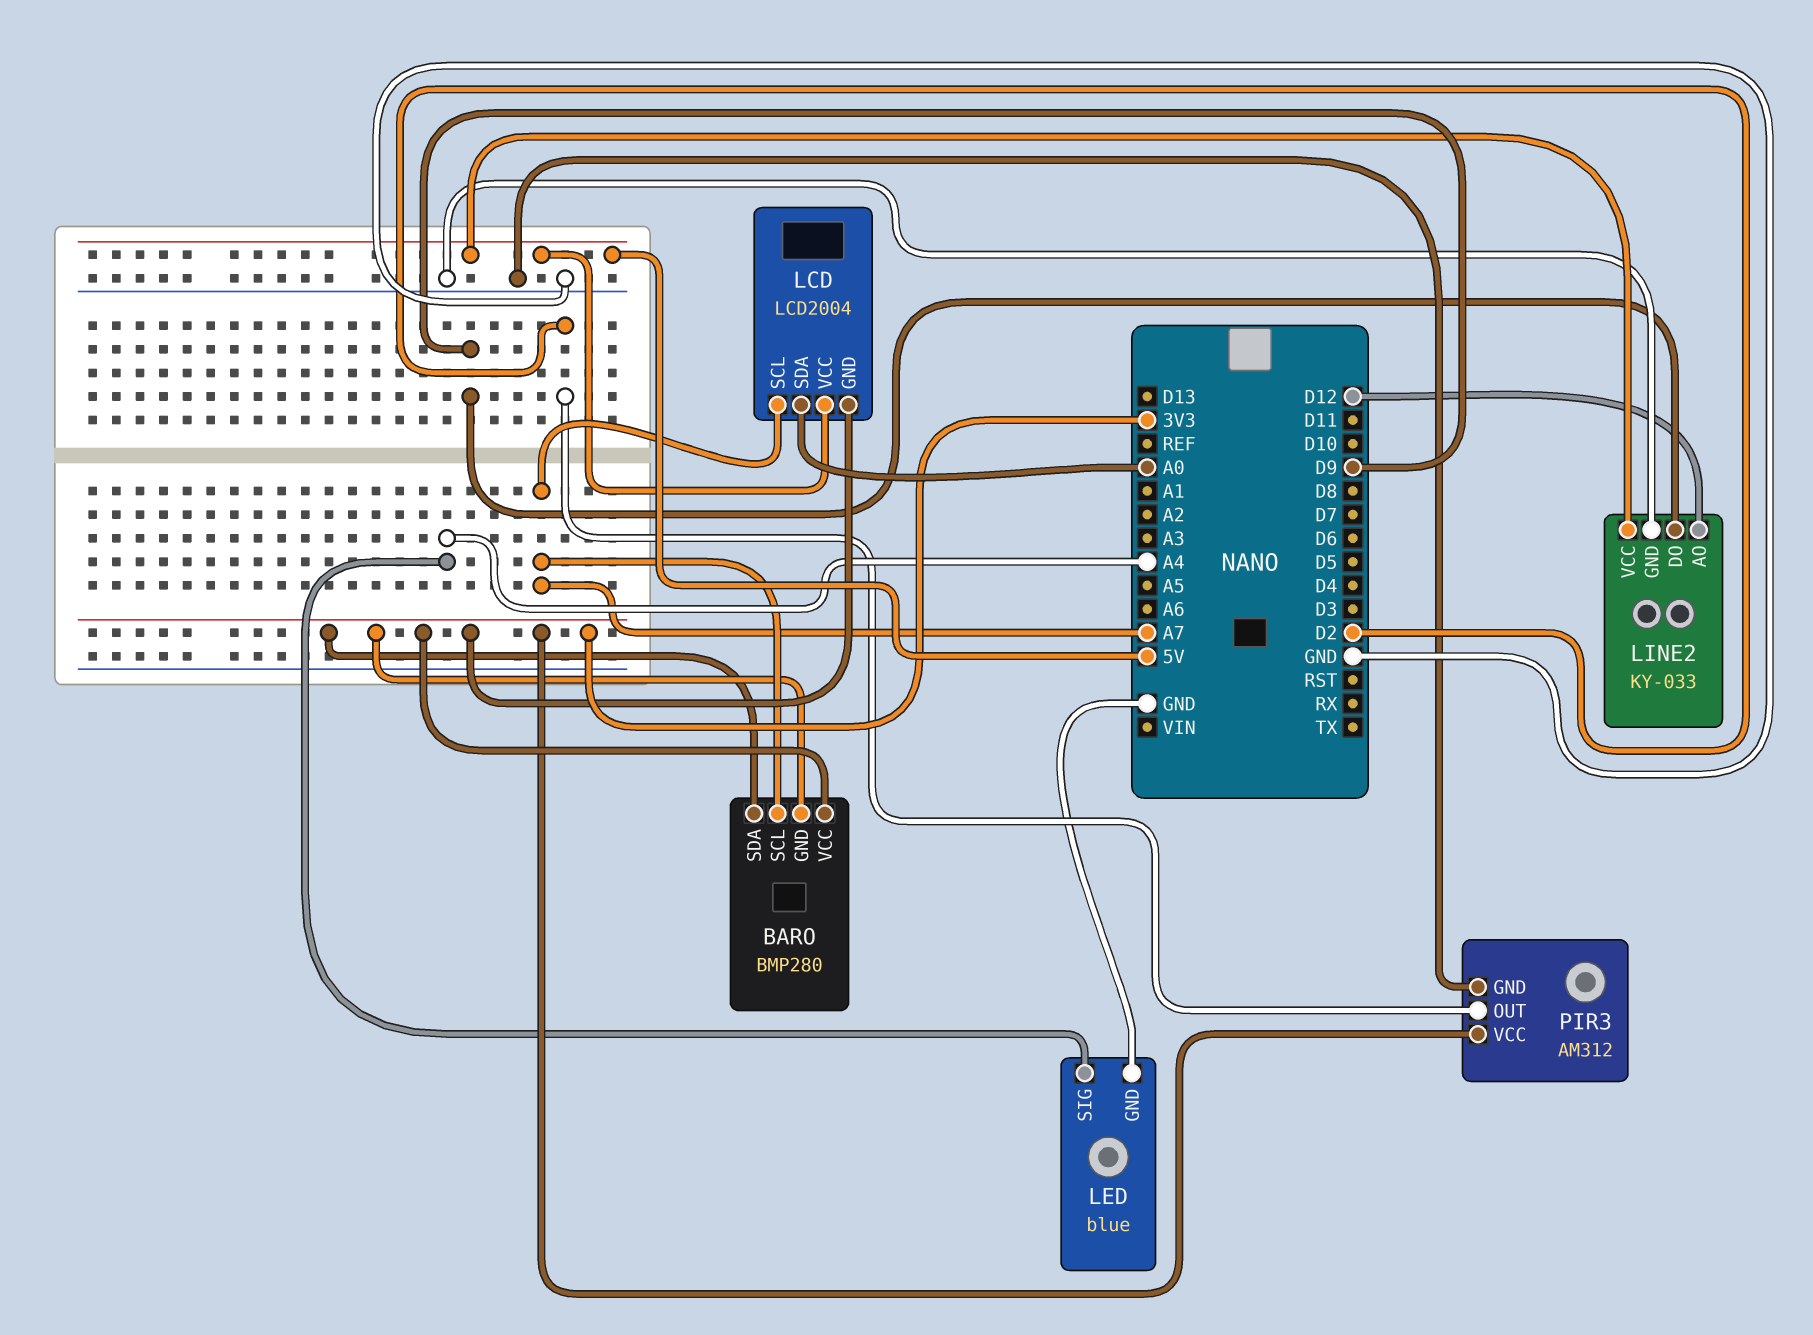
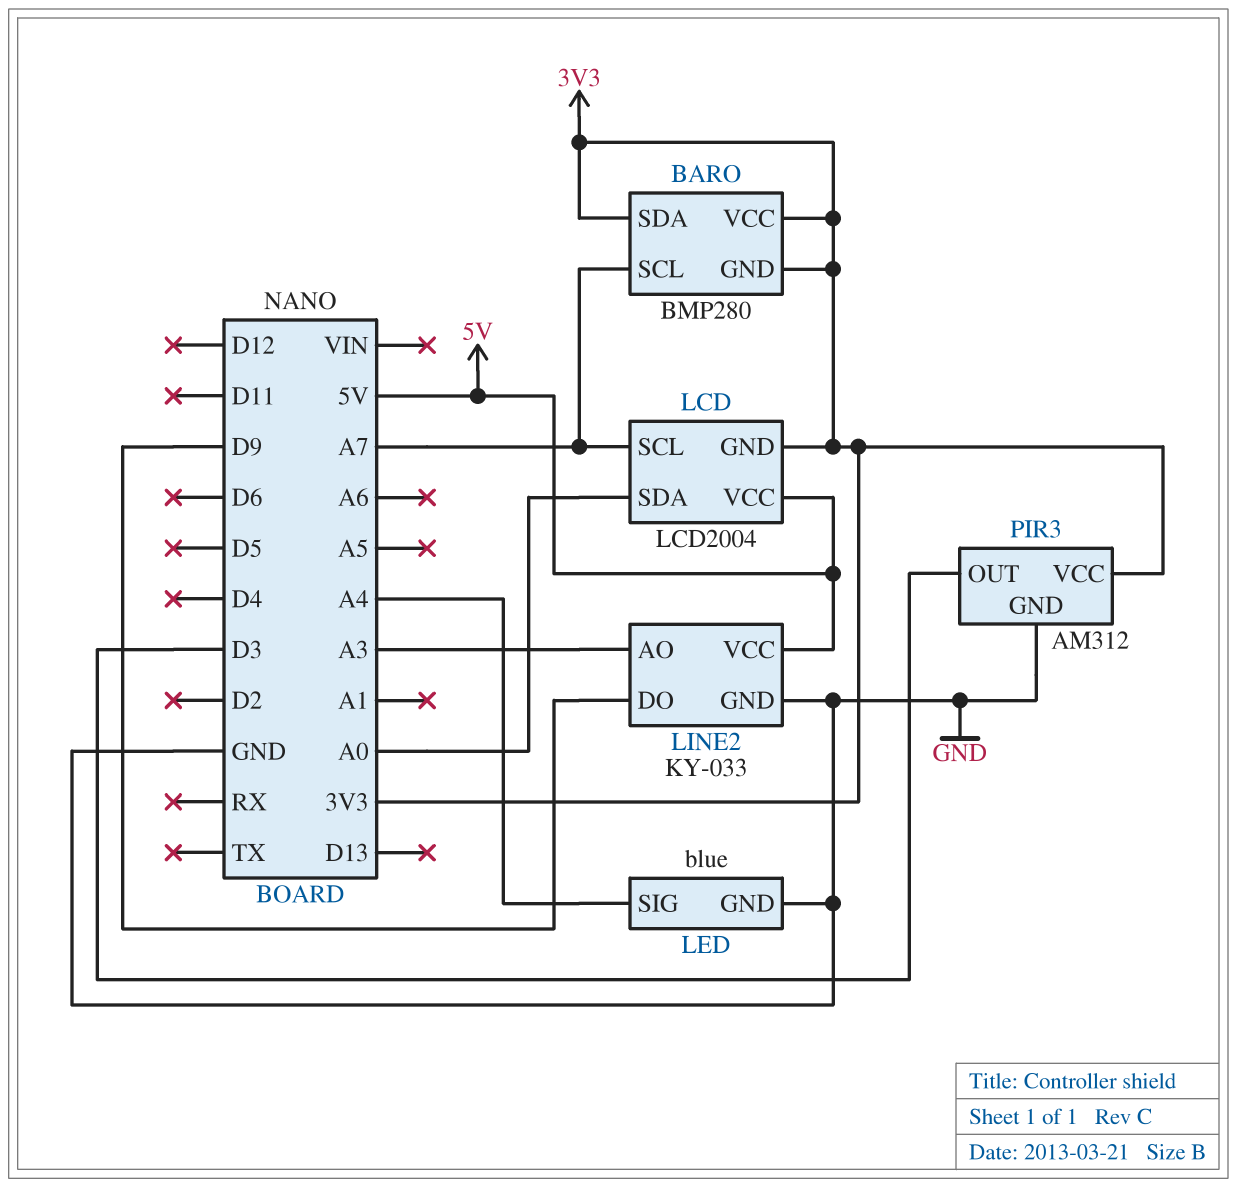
LINE2 pin AO: D12 -> A3
PIR3 pin OUT: D2 -> D3

